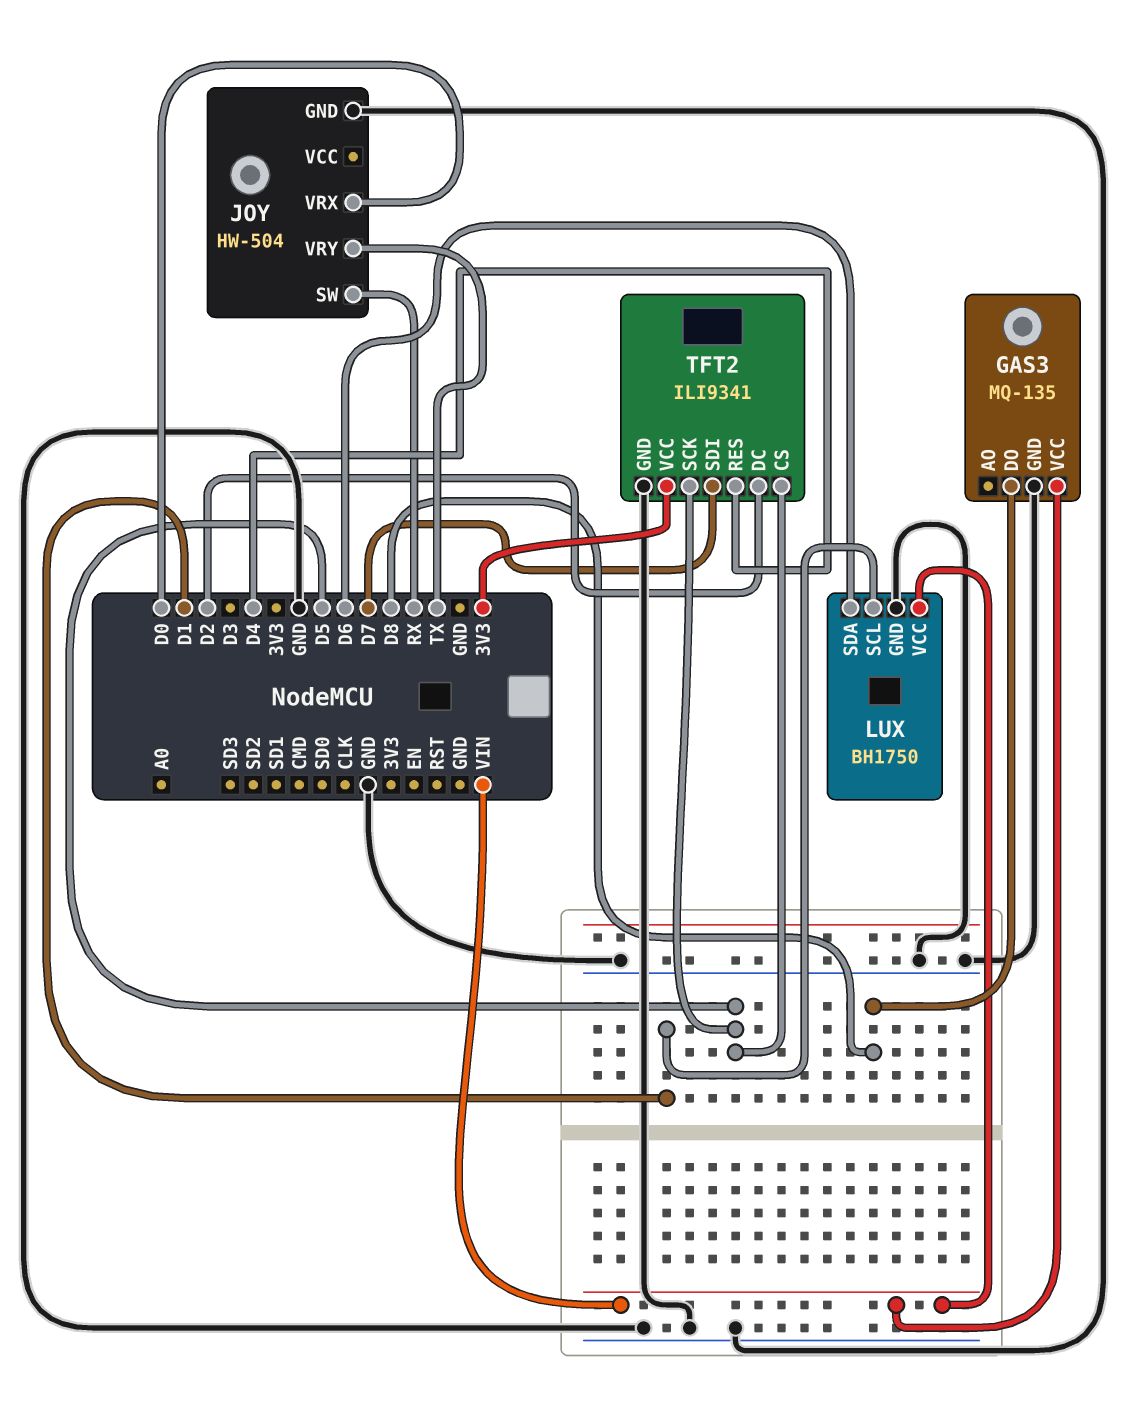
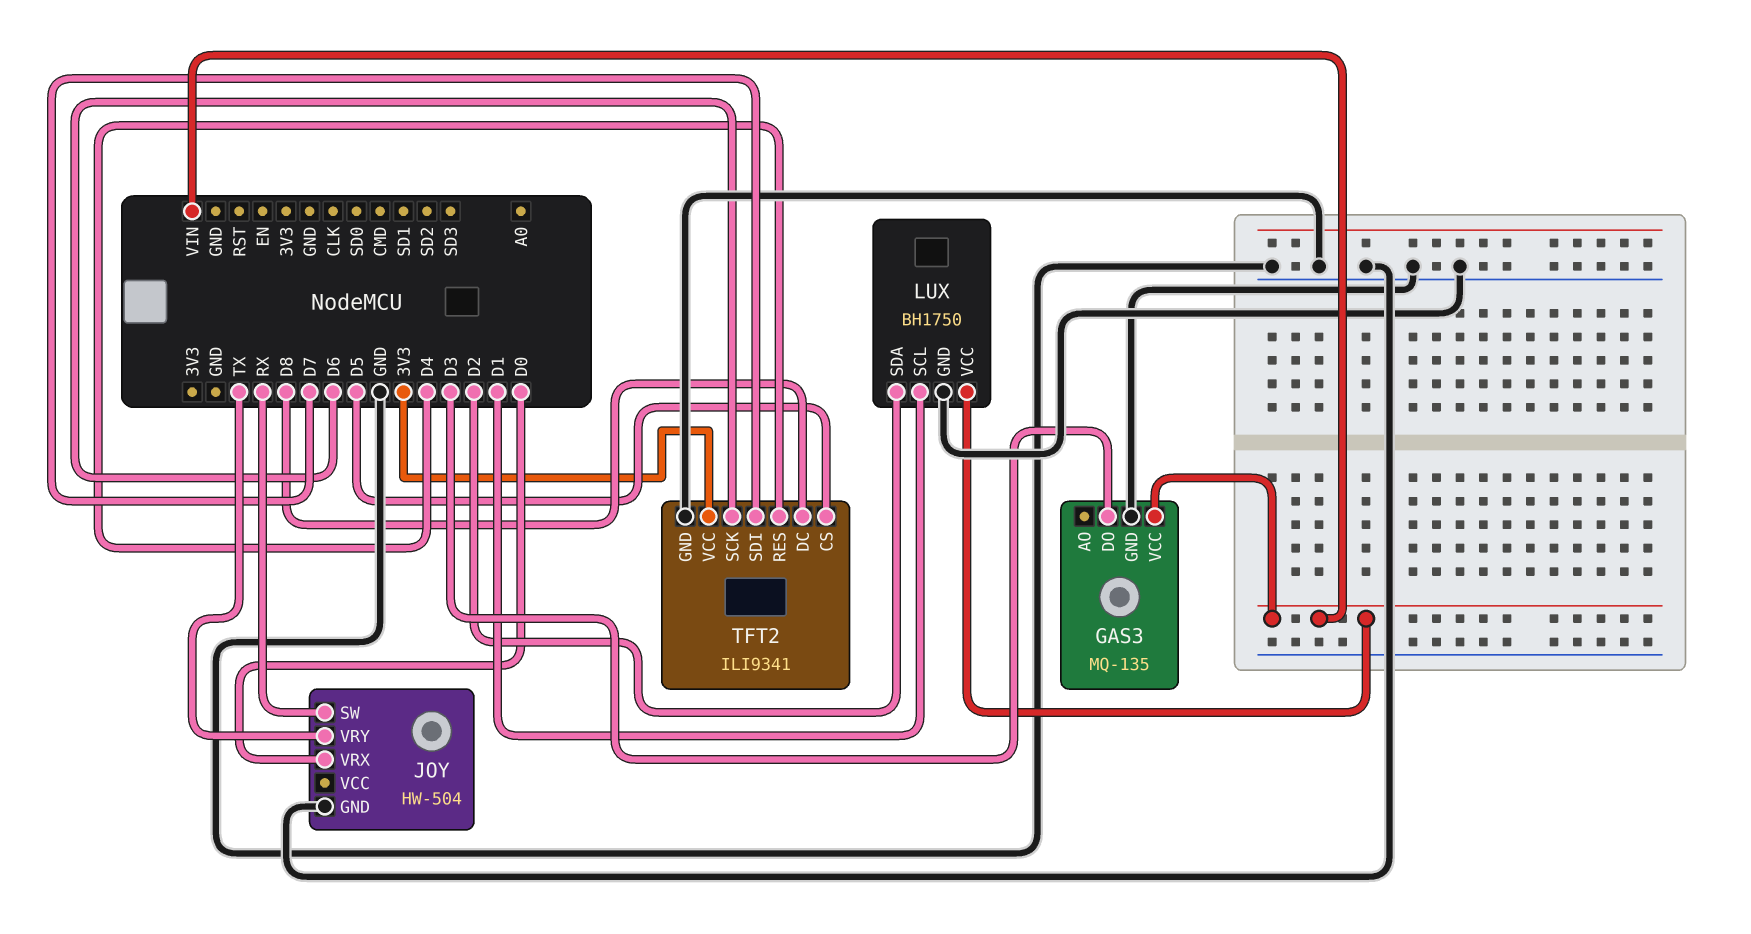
GAS3 pin DO: D8 -> D3
LUX pin SDA: D6 -> D2
TFT2 pin DC: D2 -> D8
TFT2 pin SCK: D5 -> D6

